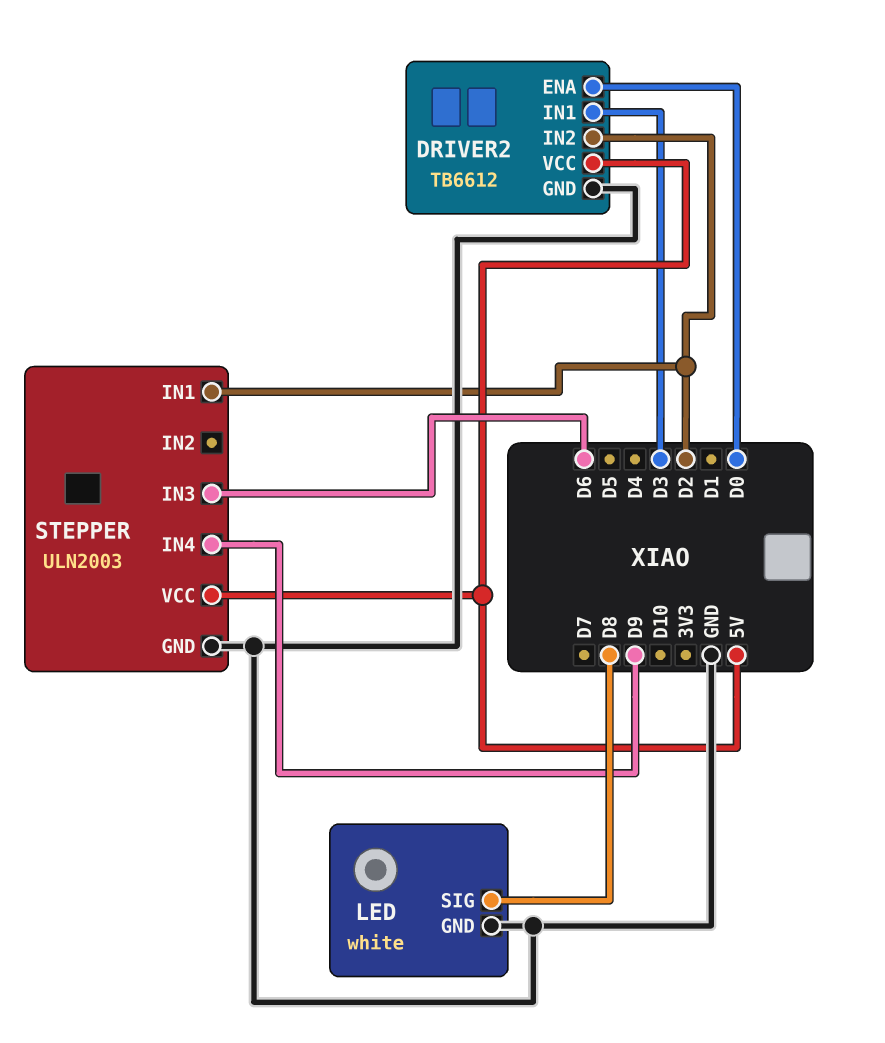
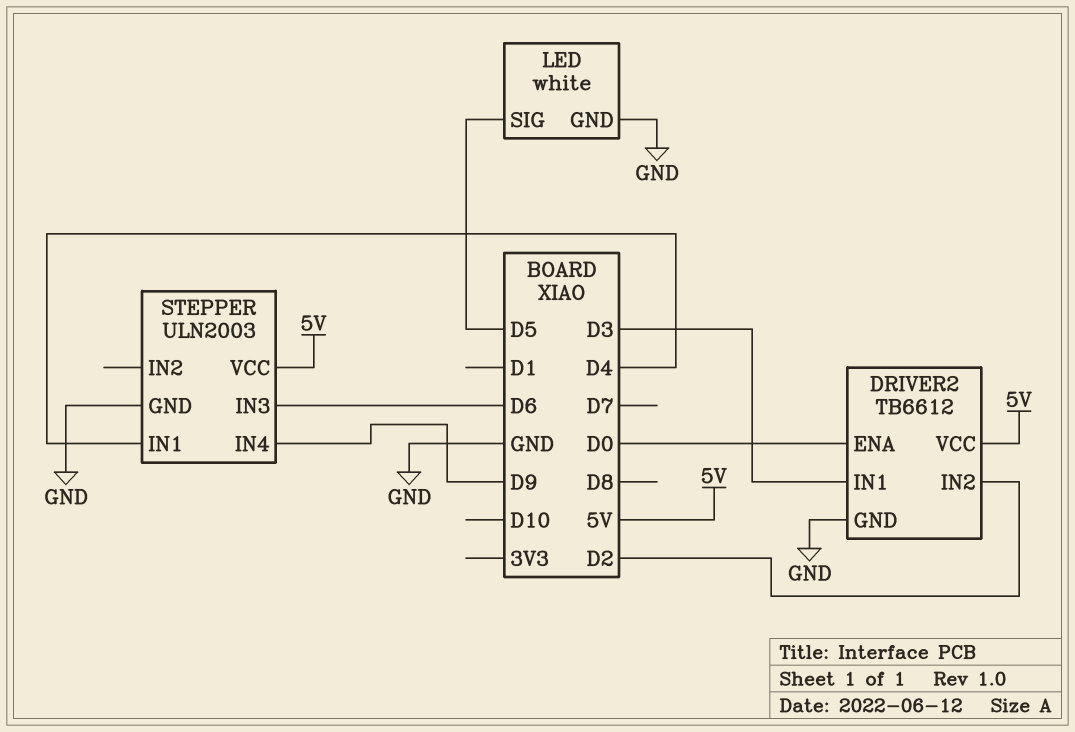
LED pin SIG: D8 -> D5
STEPPER pin IN1: D2 -> D4

